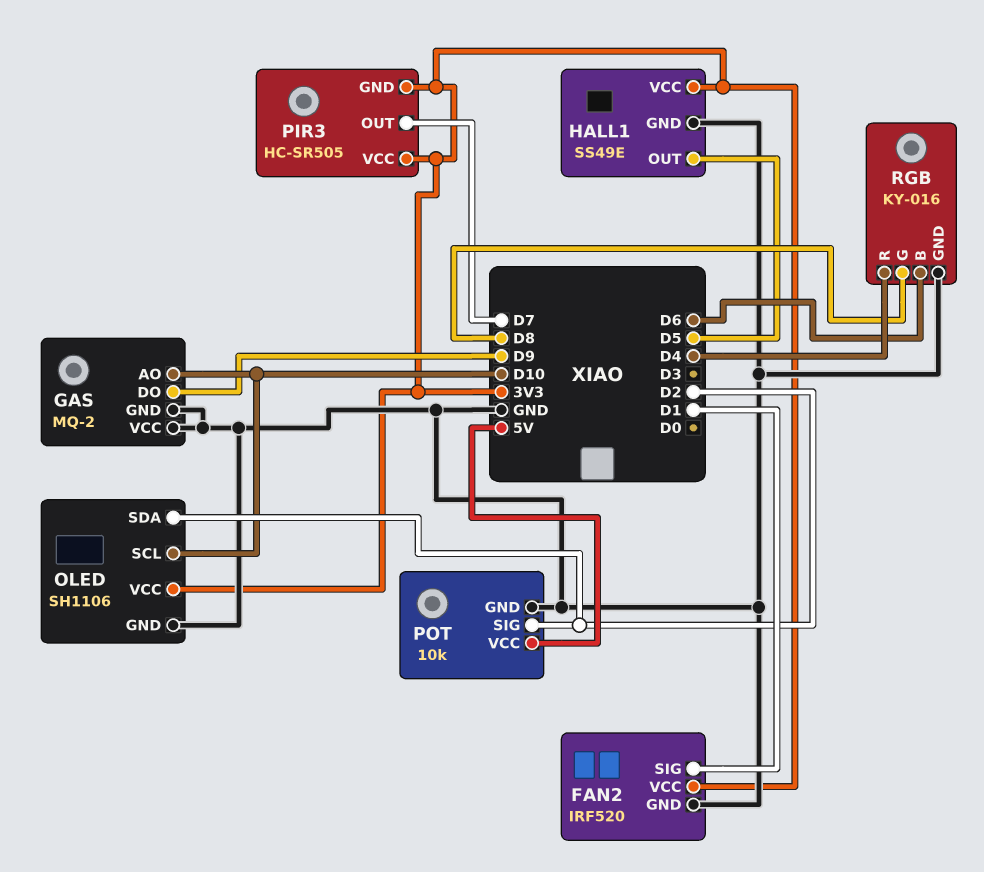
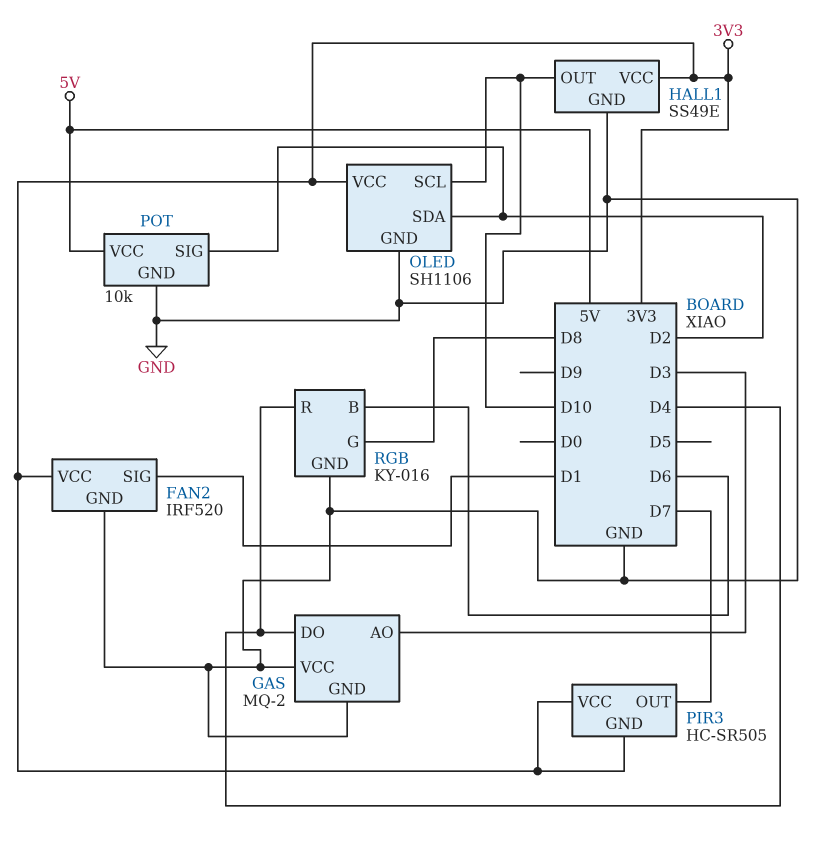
GAS pin AO: D10 -> D3
GAS pin DO: D9 -> D4
HALL1 pin OUT: D5 -> D10

